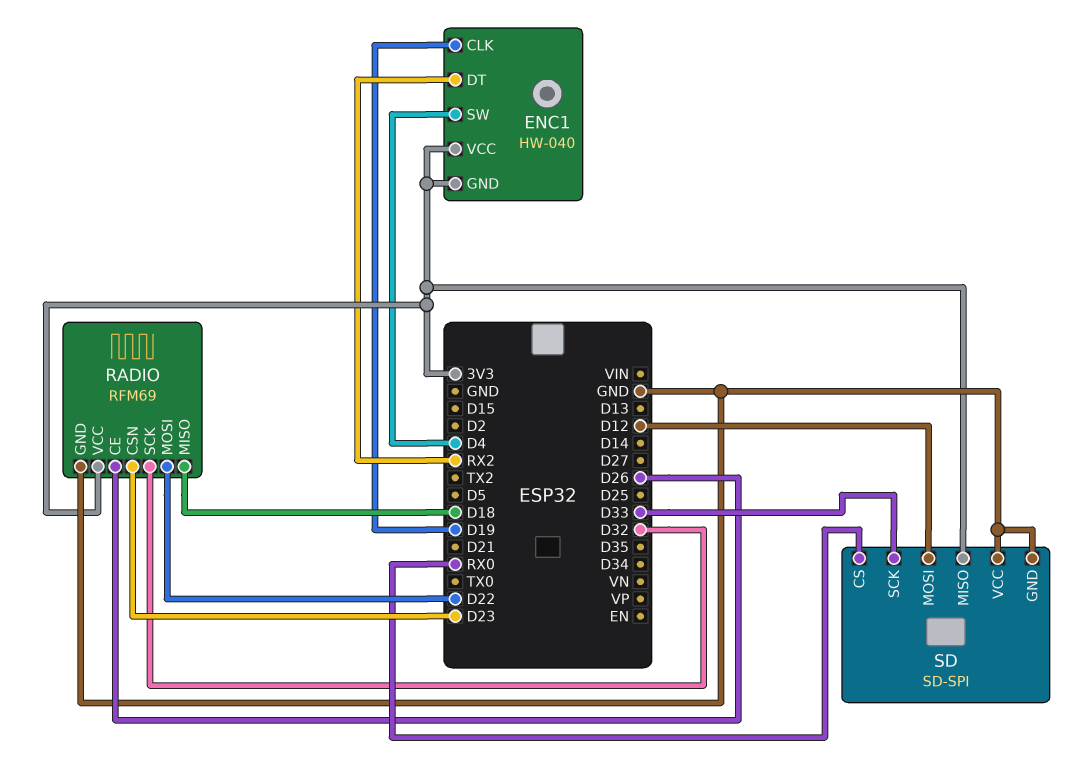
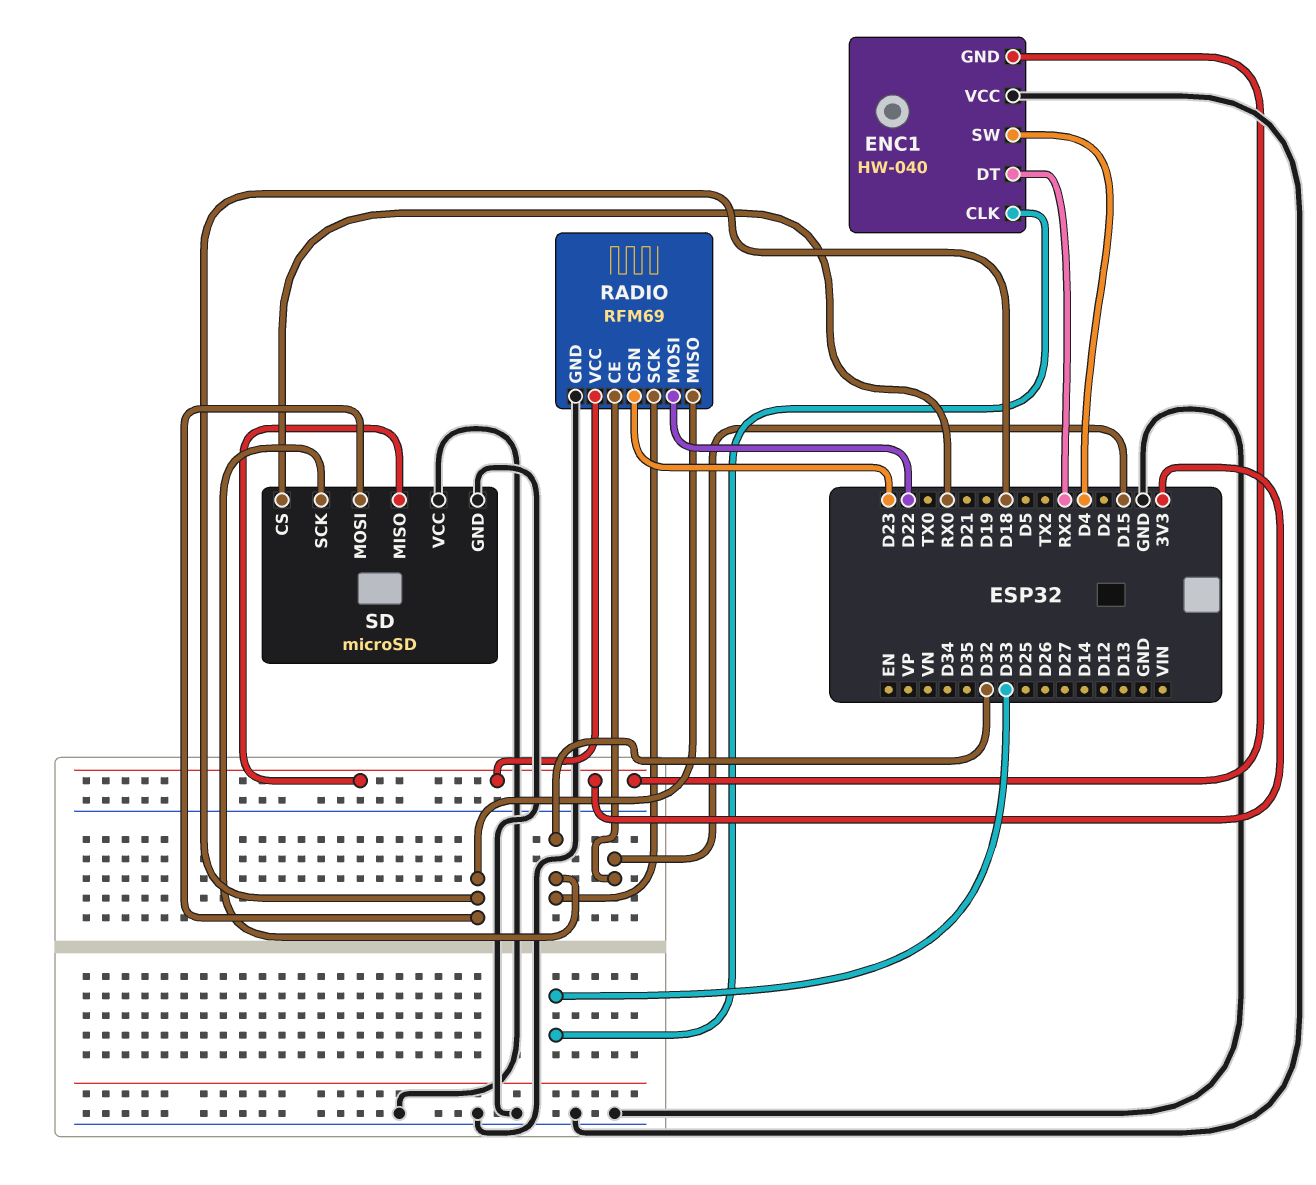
ENC1 pin CLK: D19 -> D33
ENC1 pin VCC: 3V3 -> GND
RADIO pin CE: D26 -> D15
SD: SD-SPI -> microSD
SD pin MOSI: D12 -> D18
SD pin SCK: D33 -> D32

